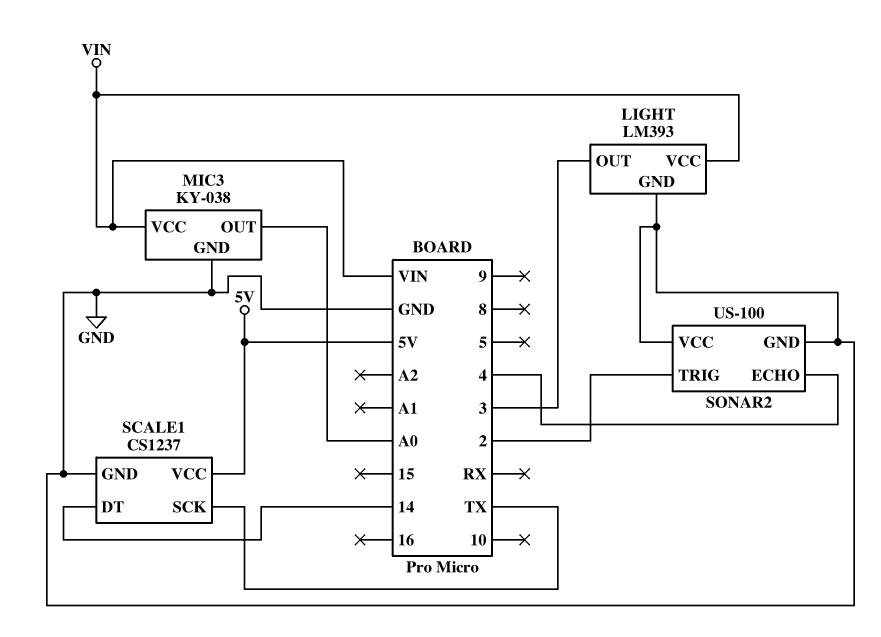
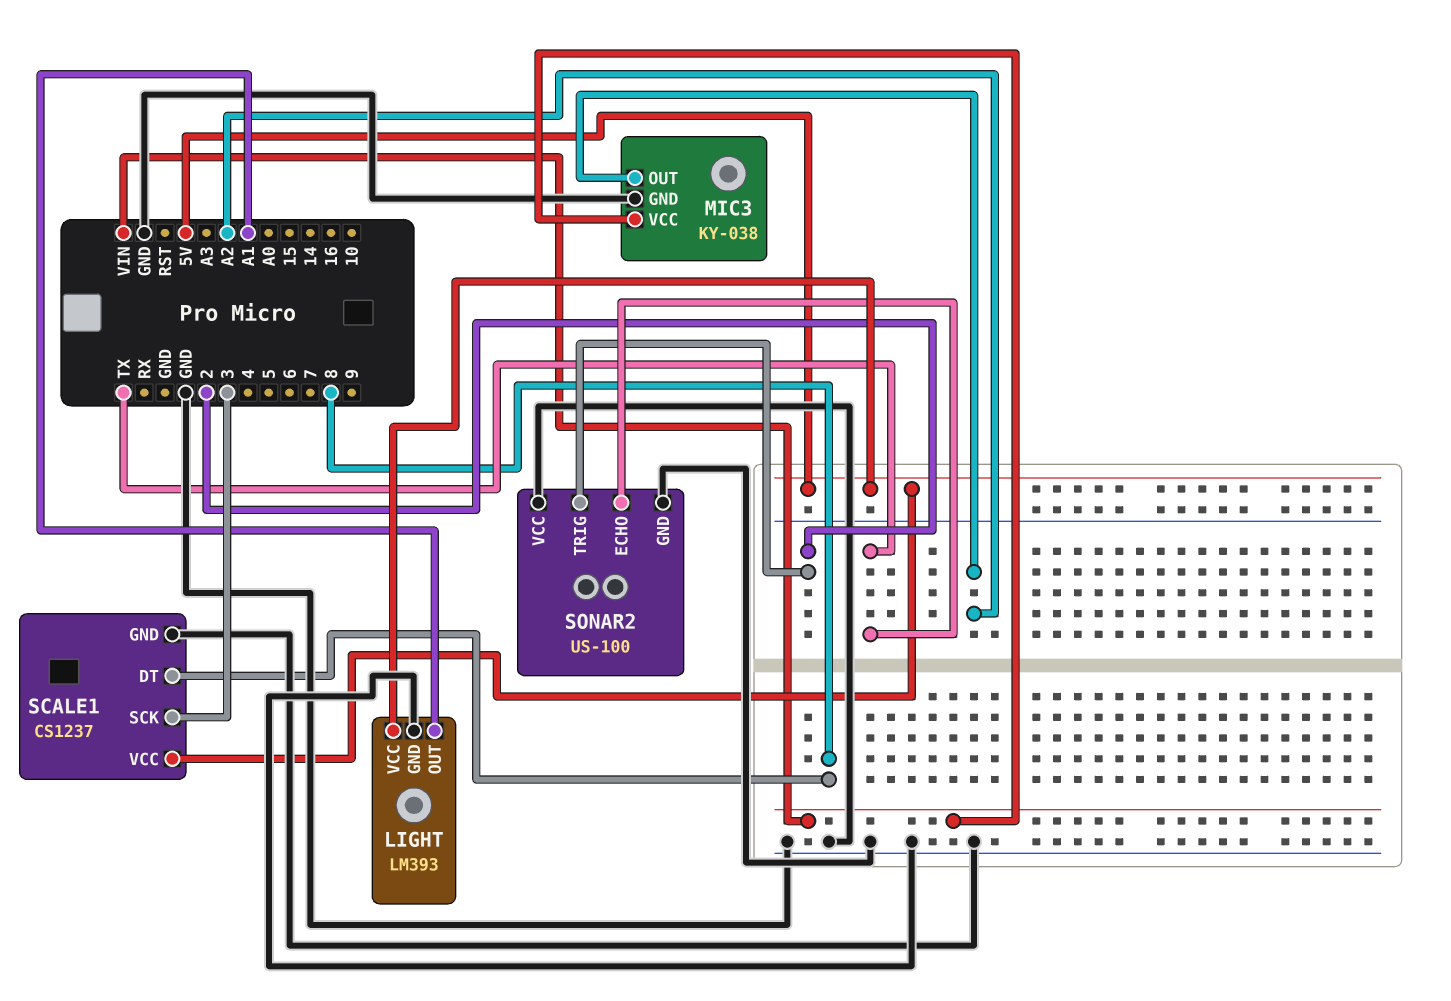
LIGHT pin OUT: 3 -> A1
LIGHT pin VCC: VIN -> 5V
MIC3 pin OUT: A0 -> A2
SCALE1 pin DT: 14 -> 8
SCALE1 pin SCK: TX -> 3
SONAR2 pin ECHO: 4 -> TX

